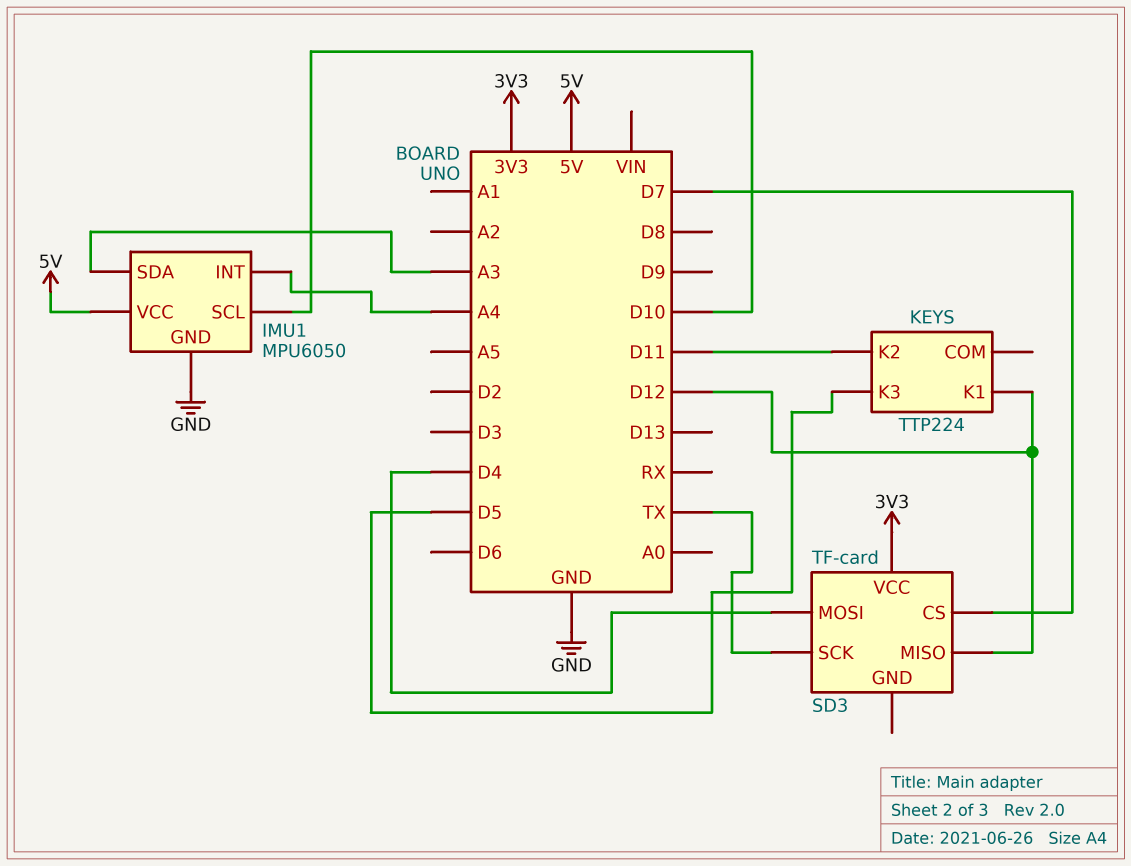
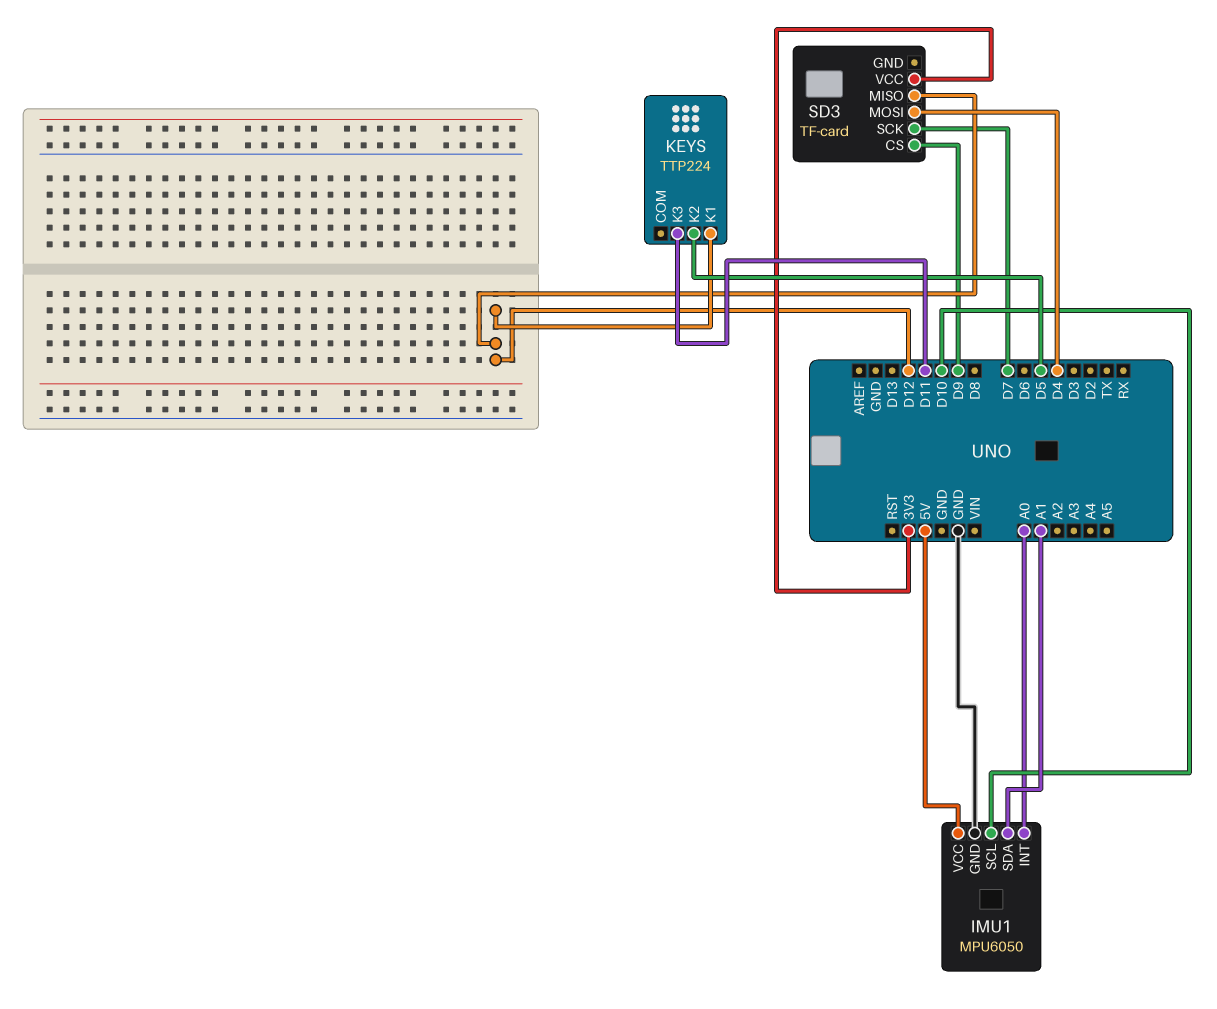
IMU1 pin INT: A4 -> A0
IMU1 pin SDA: A3 -> A1
KEYS pin K2: D11 -> D5
KEYS pin K3: D5 -> D11
SD3 pin CS: D7 -> D9
SD3 pin SCK: TX -> D7

